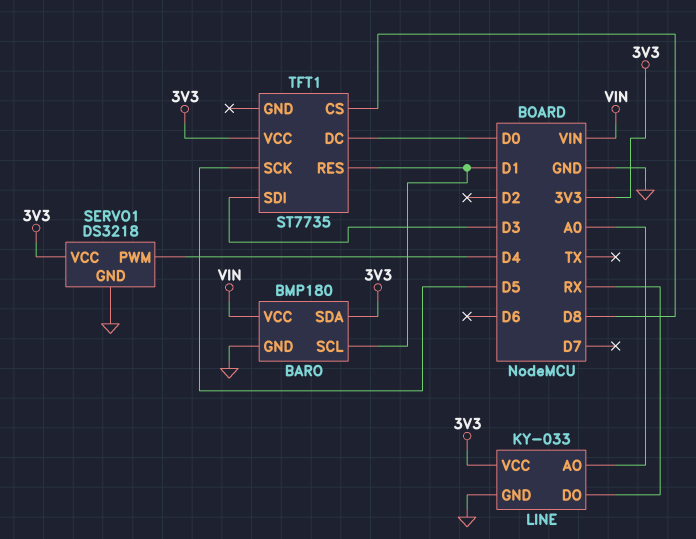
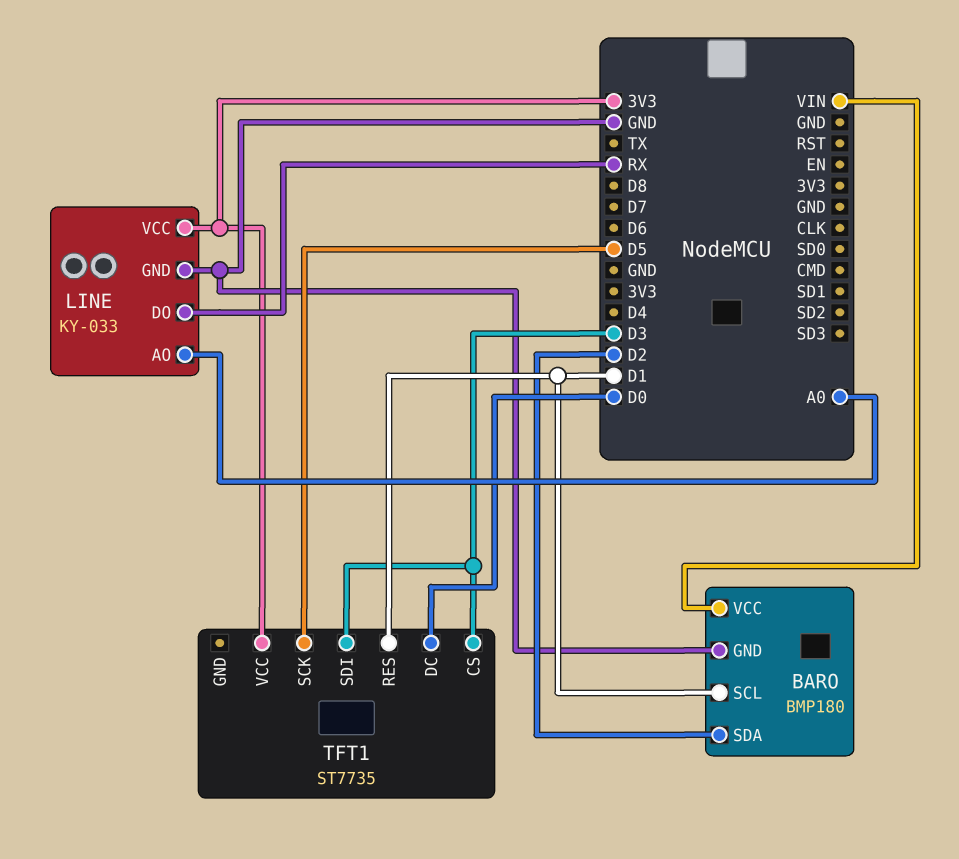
BARO pin SDA: 3V3 -> D2
SERVO1: DS3218 -> none
SERVO1 pin GND: GND -> none
SERVO1 pin PWM: D4 -> none
SERVO1 pin VCC: 3V3 -> none
TFT1 pin CS: D8 -> D3

